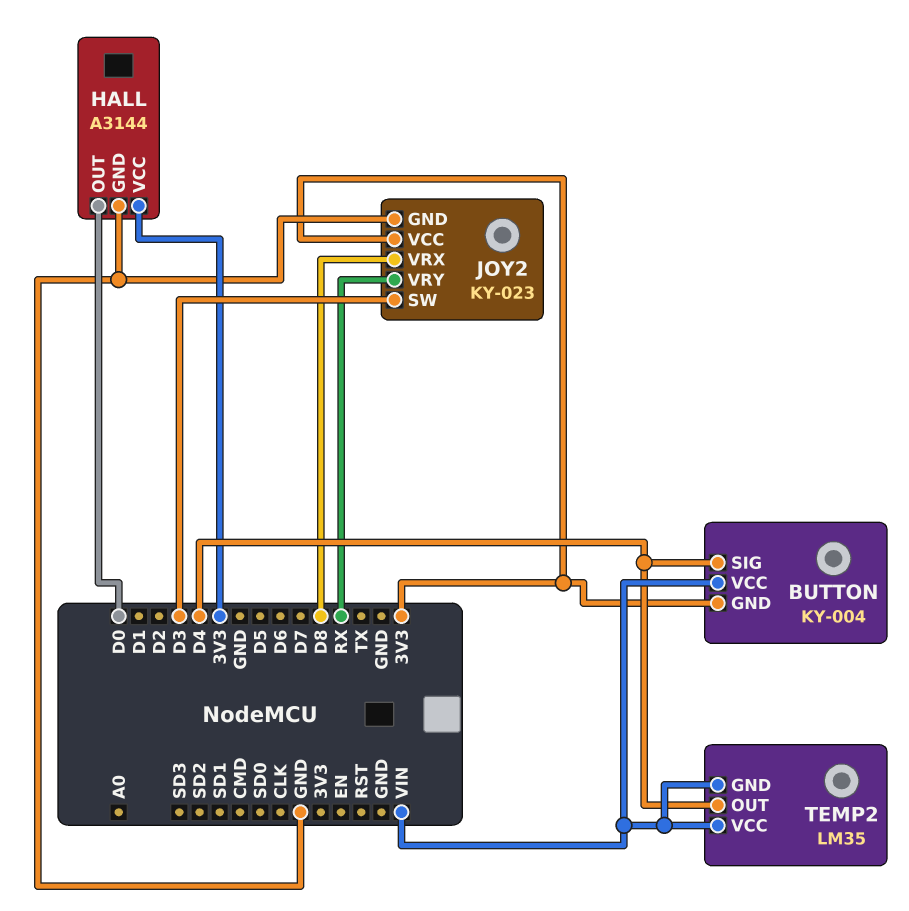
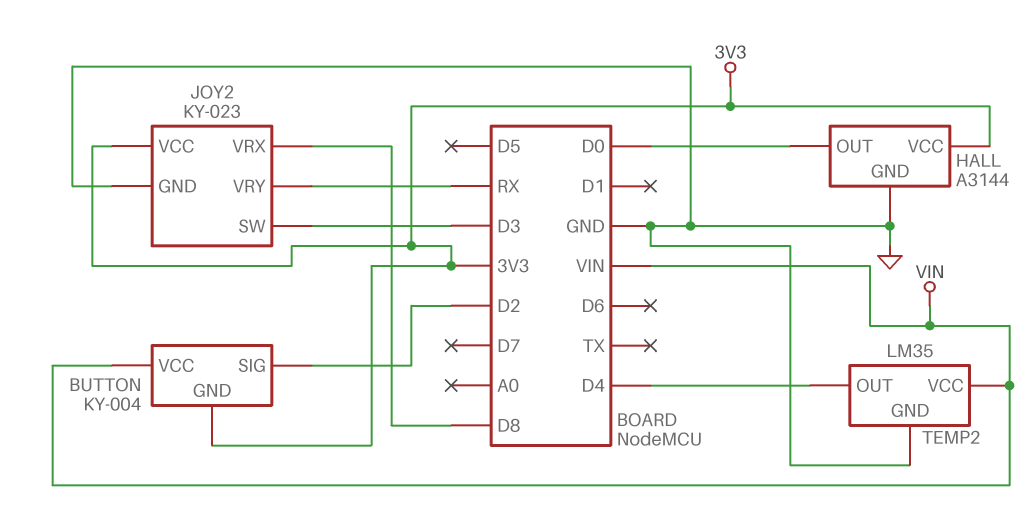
BUTTON pin SIG: D4 -> D2
TEMP2 pin GND: VIN -> GND

